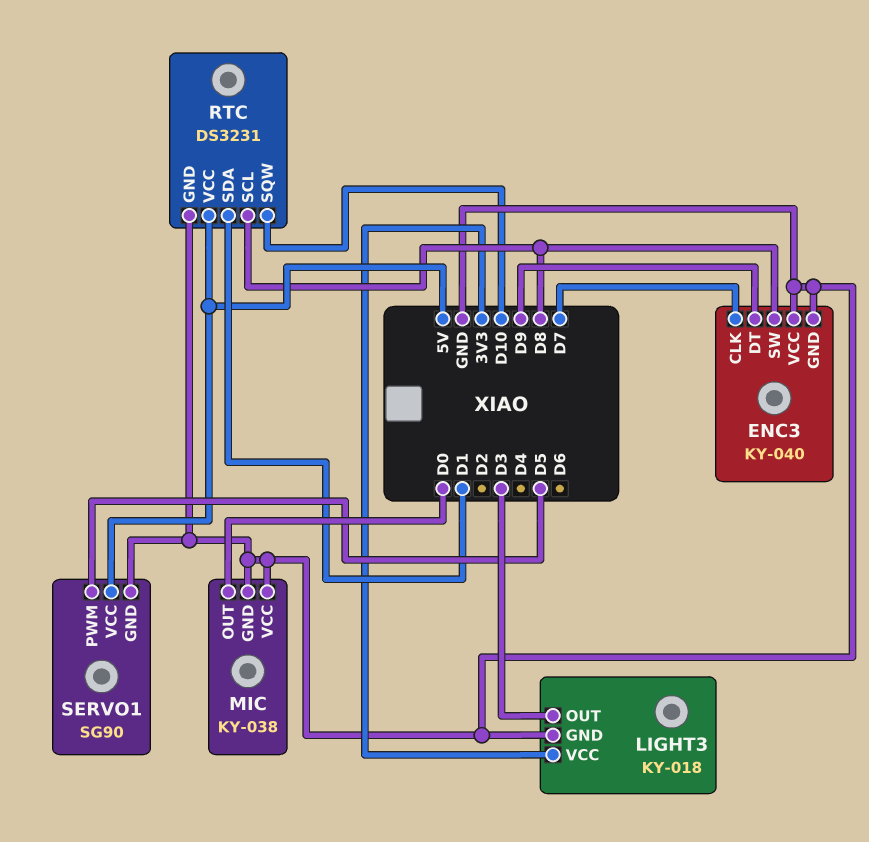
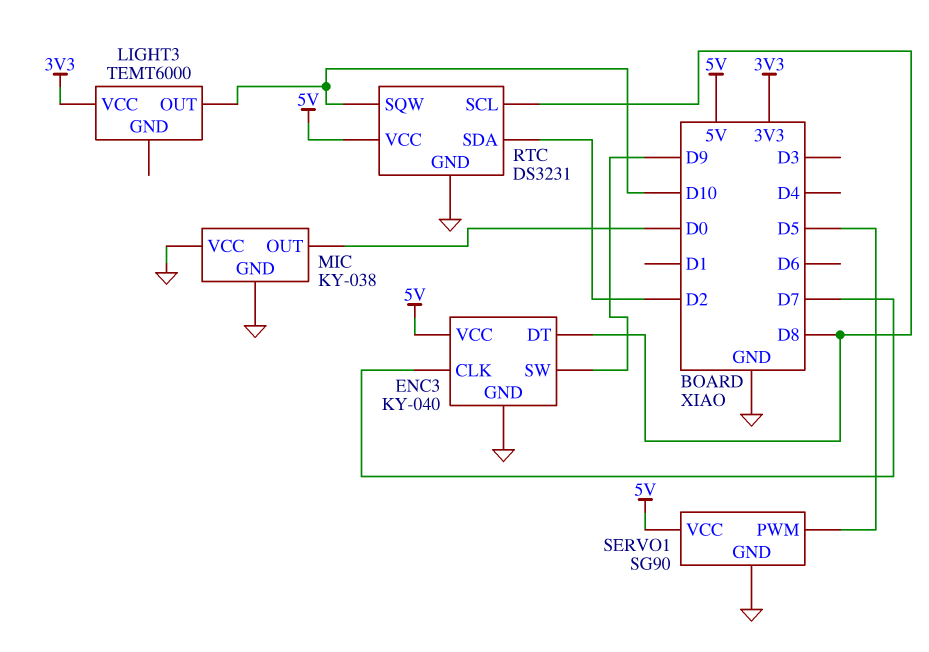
ENC3 pin DT: D9 -> D8
ENC3 pin SW: D8 -> D9
ENC3 pin VCC: GND -> 5V
LIGHT3: KY-018 -> TEMT6000
LIGHT3 pin GND: GND -> none
LIGHT3 pin OUT: D3 -> D10
RTC pin SDA: D1 -> D2

